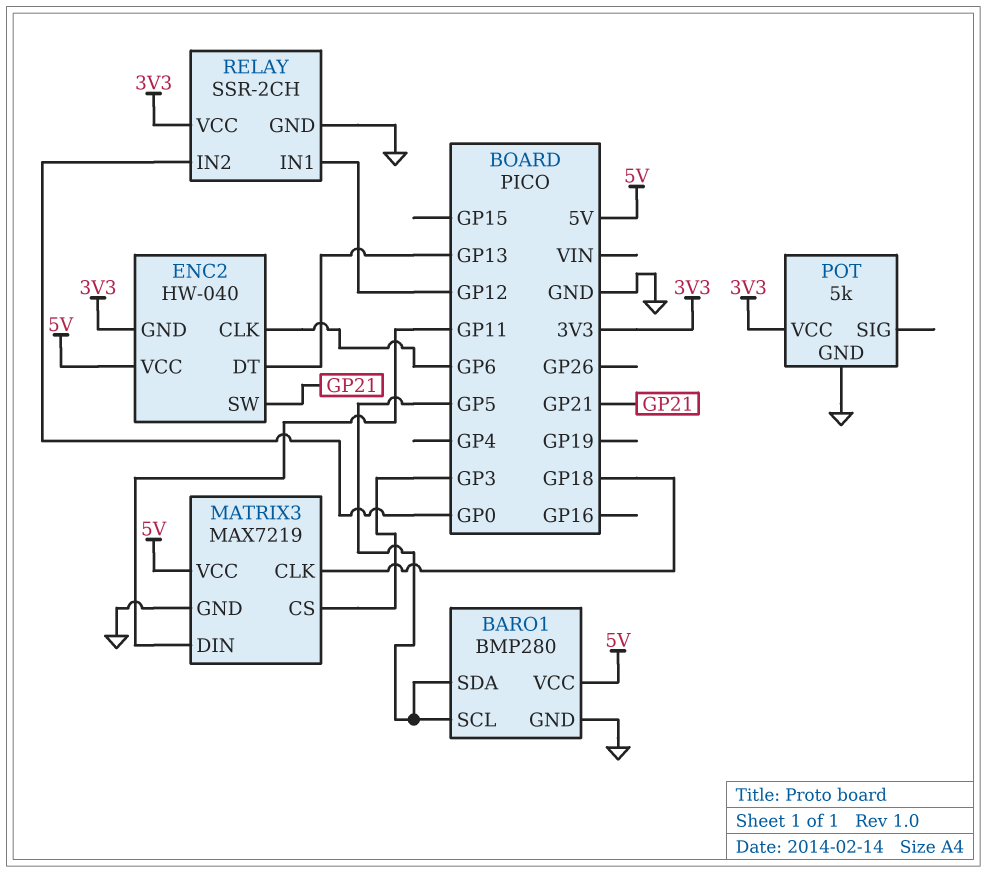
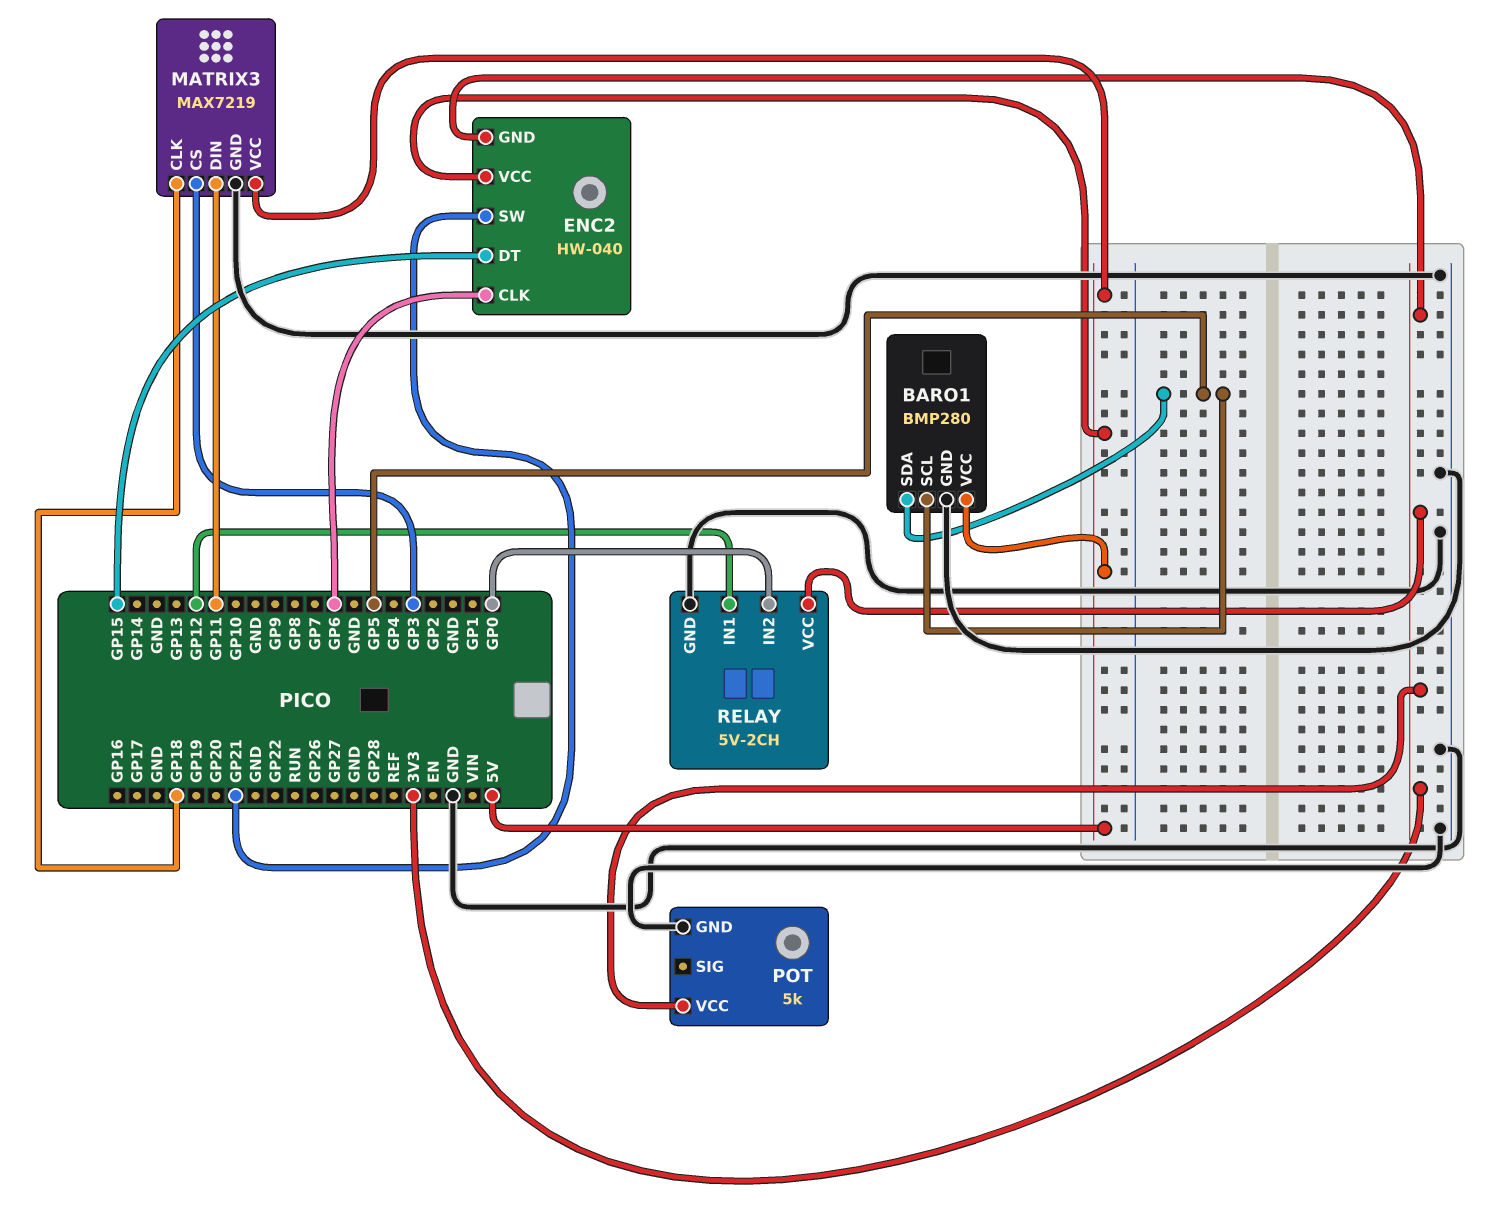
ENC2 pin DT: GP13 -> GP15
RELAY: SSR-2CH -> 5V-2CH

